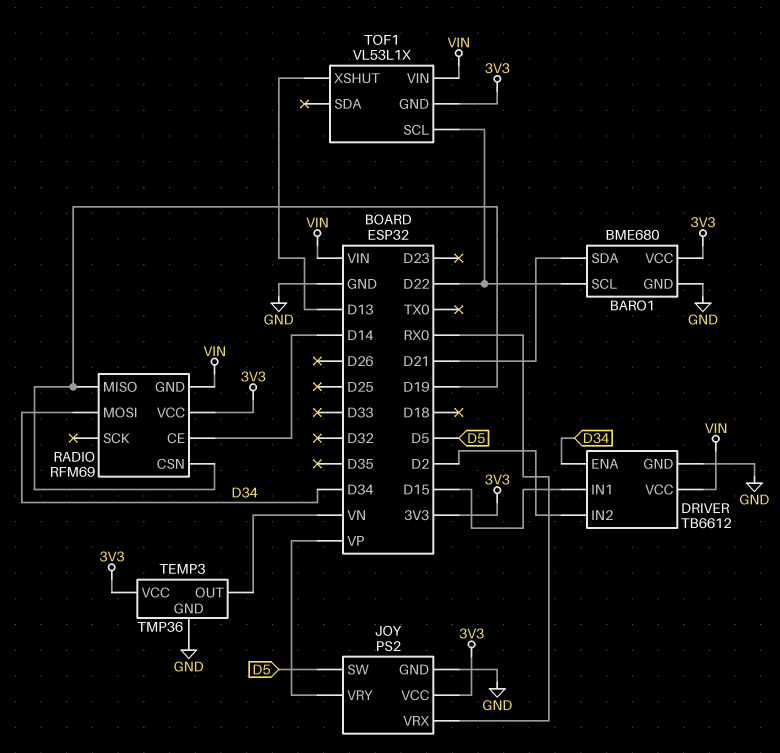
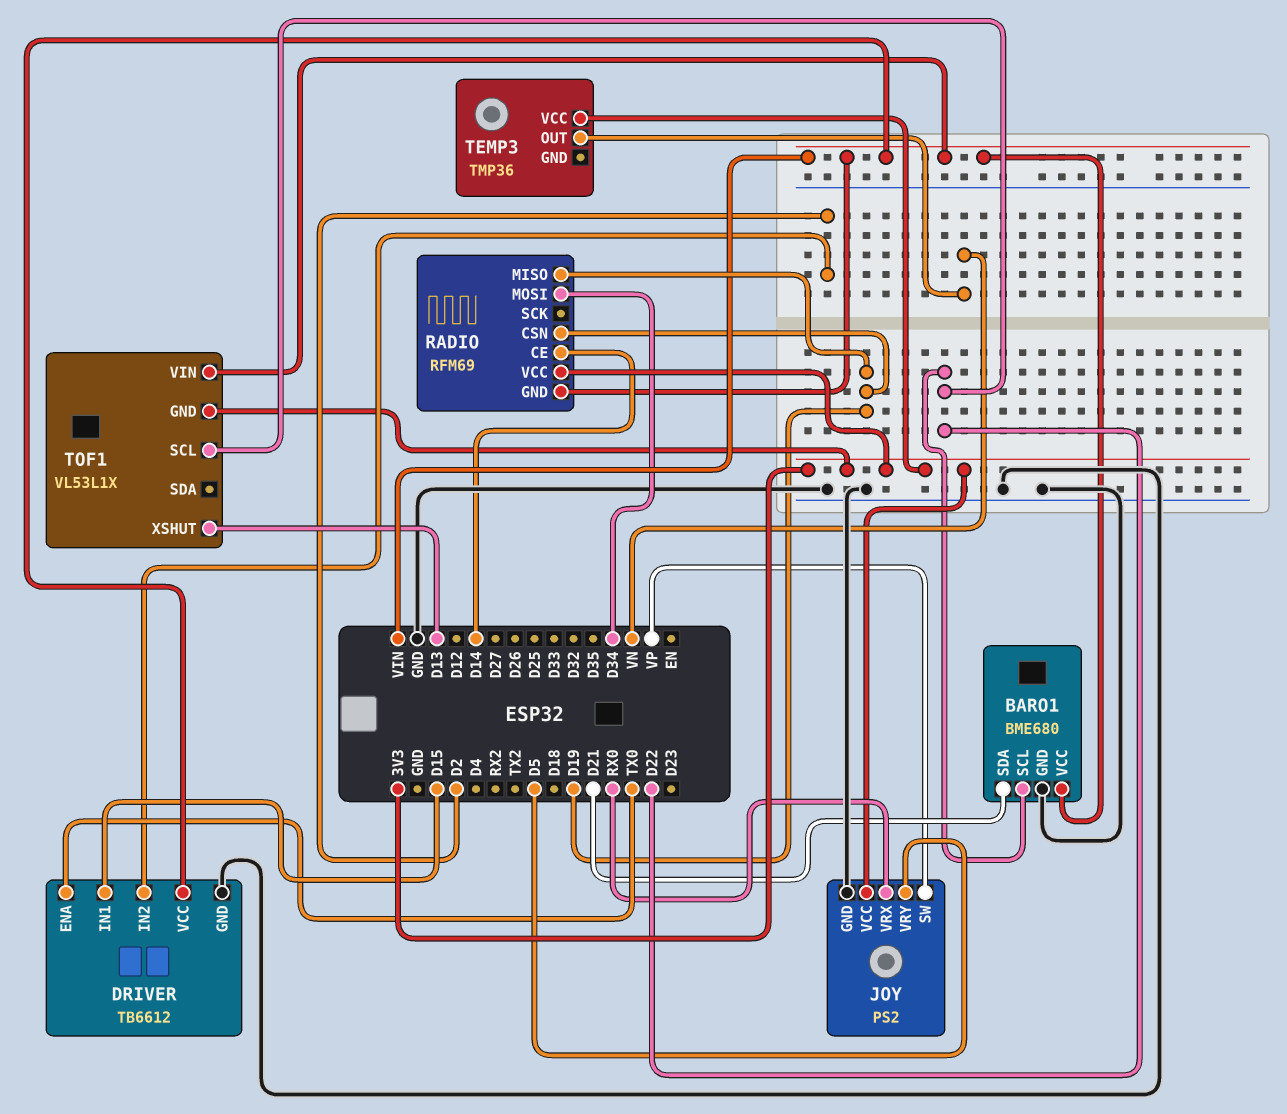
BARO1 pin VCC: 3V3 -> VIN
DRIVER pin ENA: D34 -> TX0
JOY pin SW: D5 -> VP
JOY pin VRY: VP -> D5
TEMP3 pin GND: GND -> none

